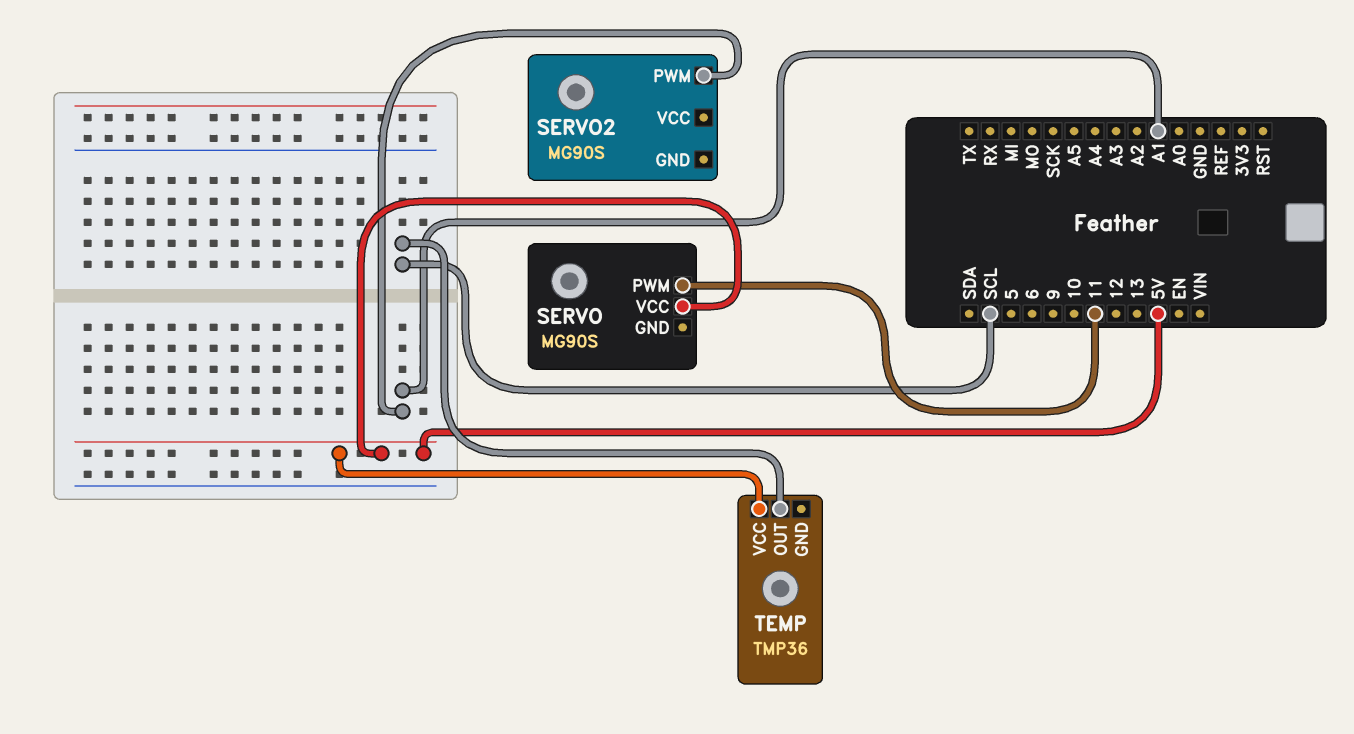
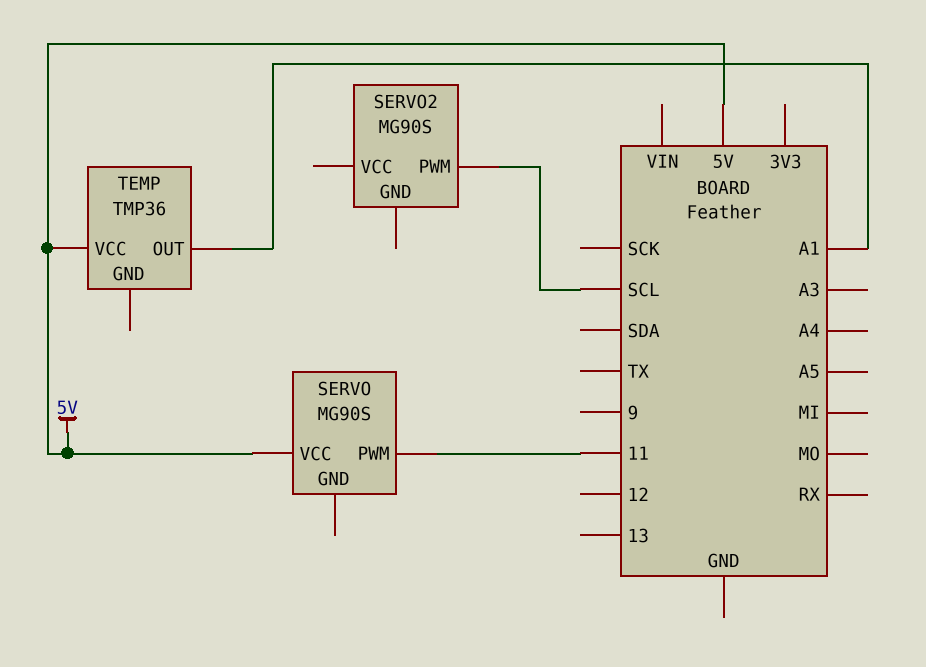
SERVO2 pin PWM: A1 -> SCL
TEMP pin OUT: SCL -> A1

